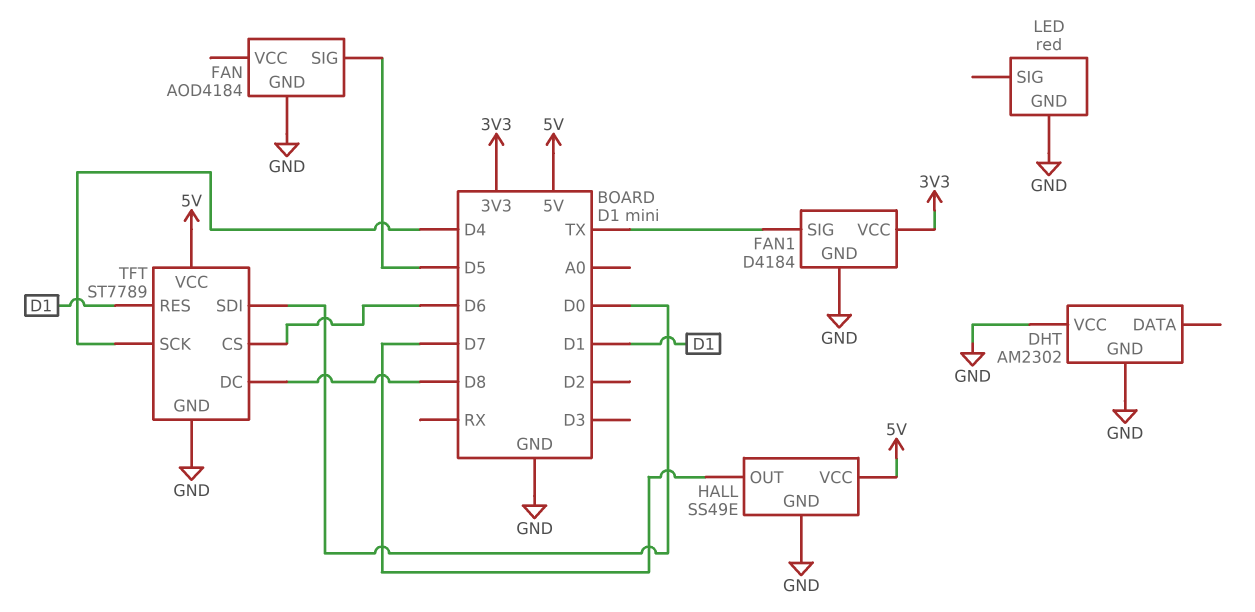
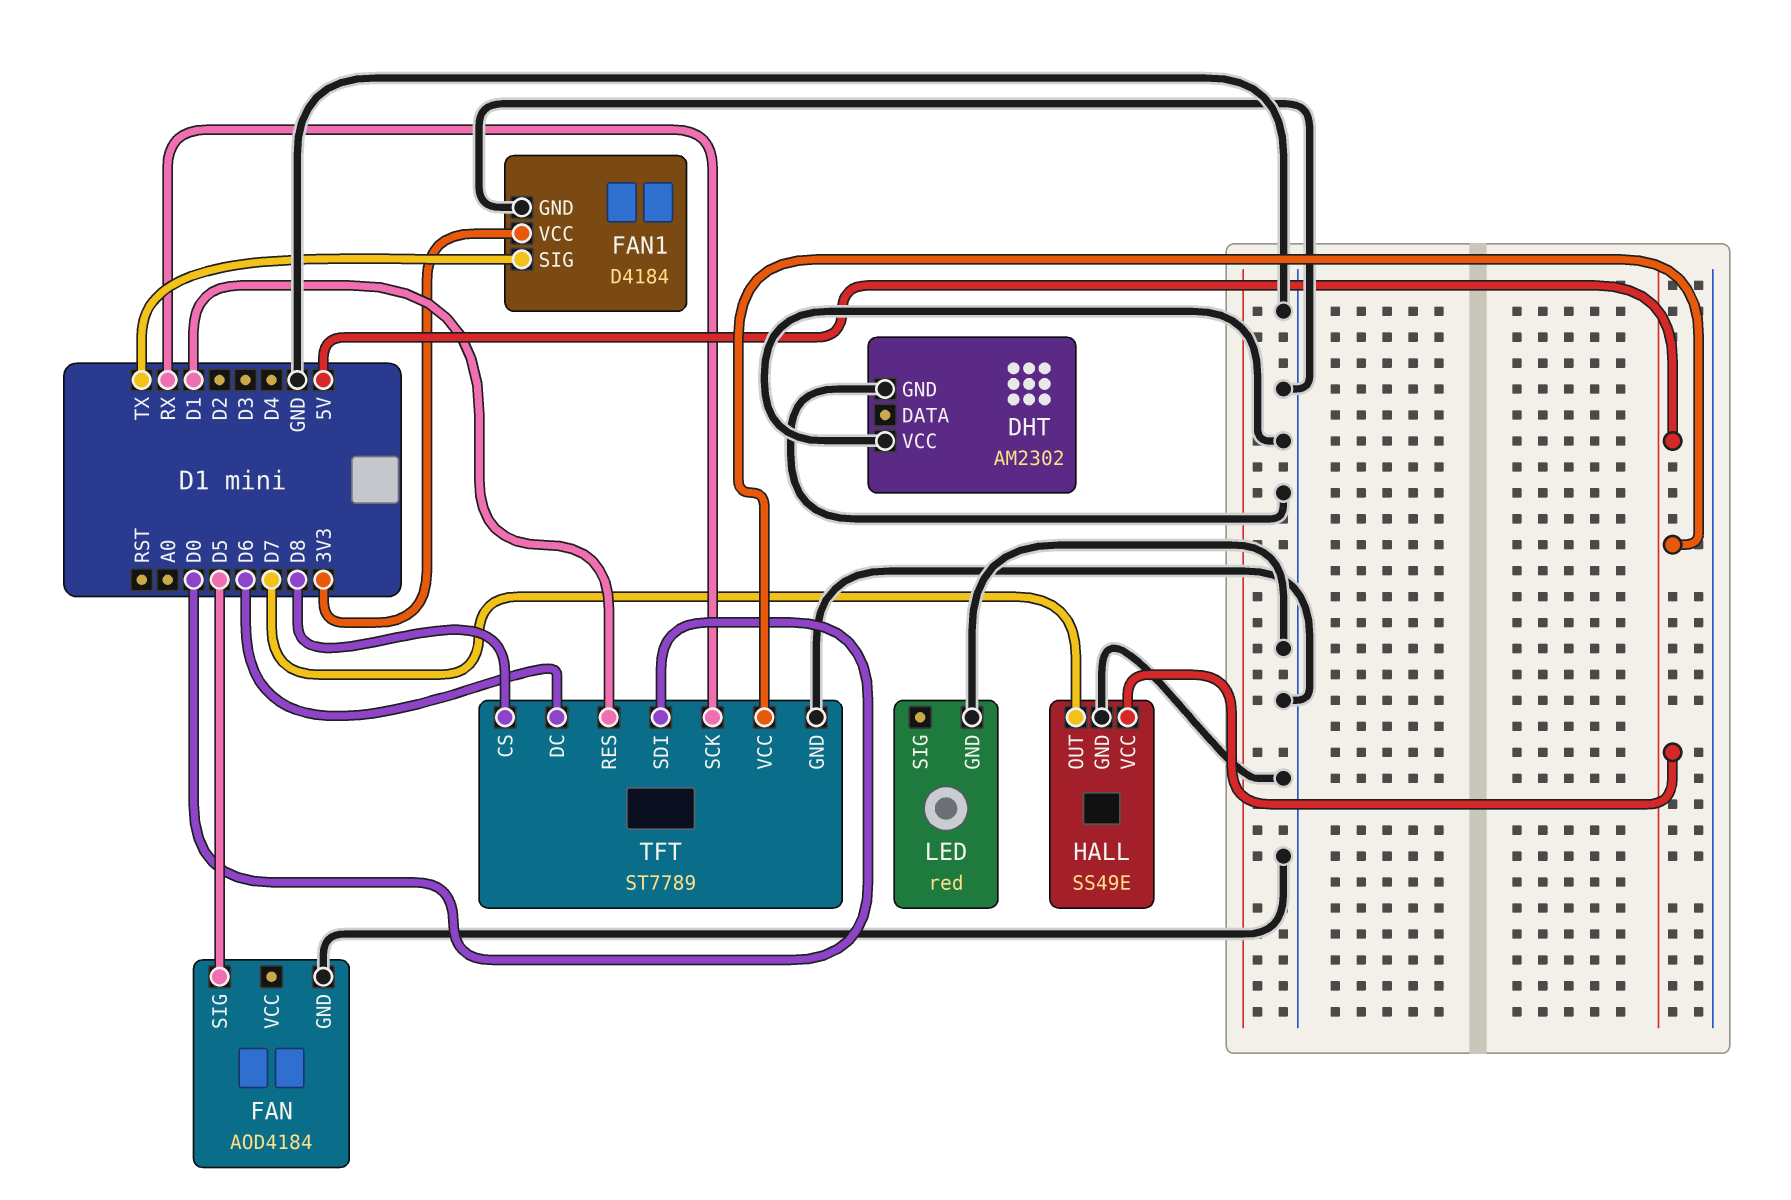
TFT pin CS: D6 -> D8
TFT pin DC: D8 -> D6
TFT pin SCK: D4 -> RX

